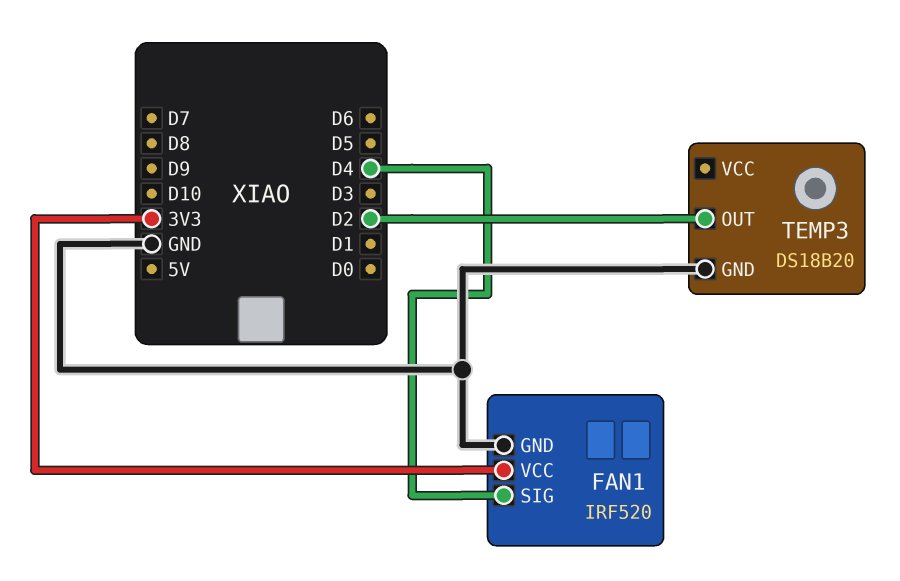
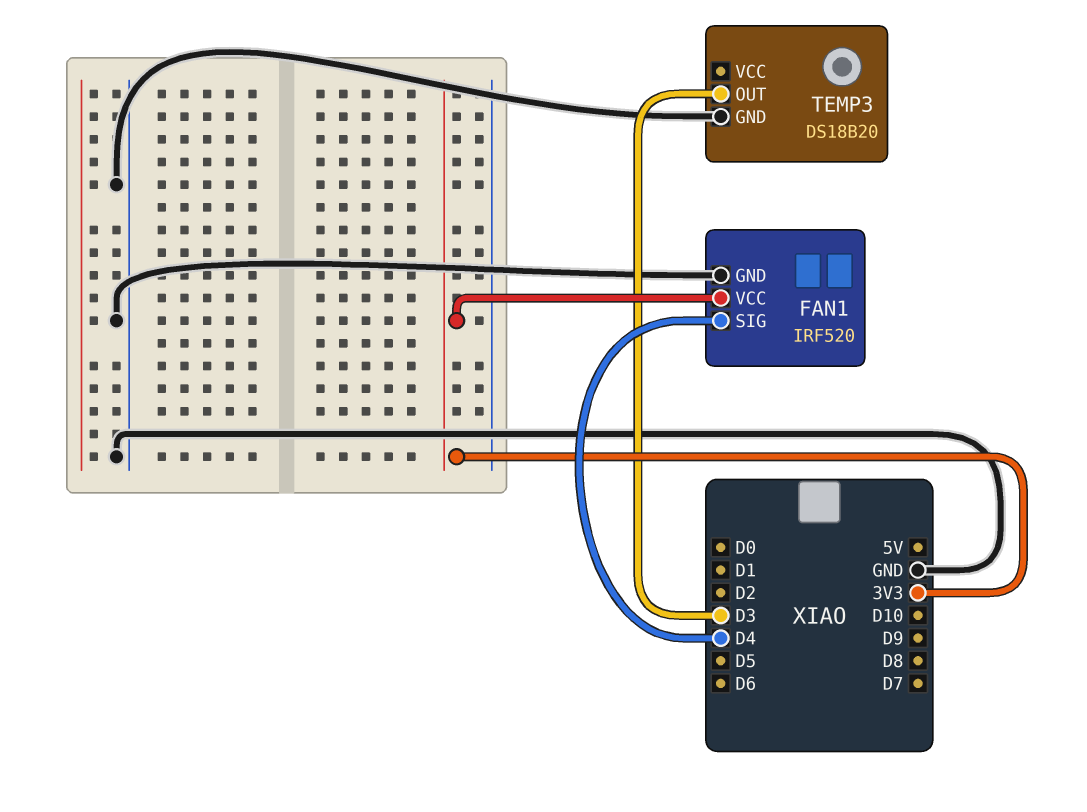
TEMP3 pin OUT: D2 -> D3

